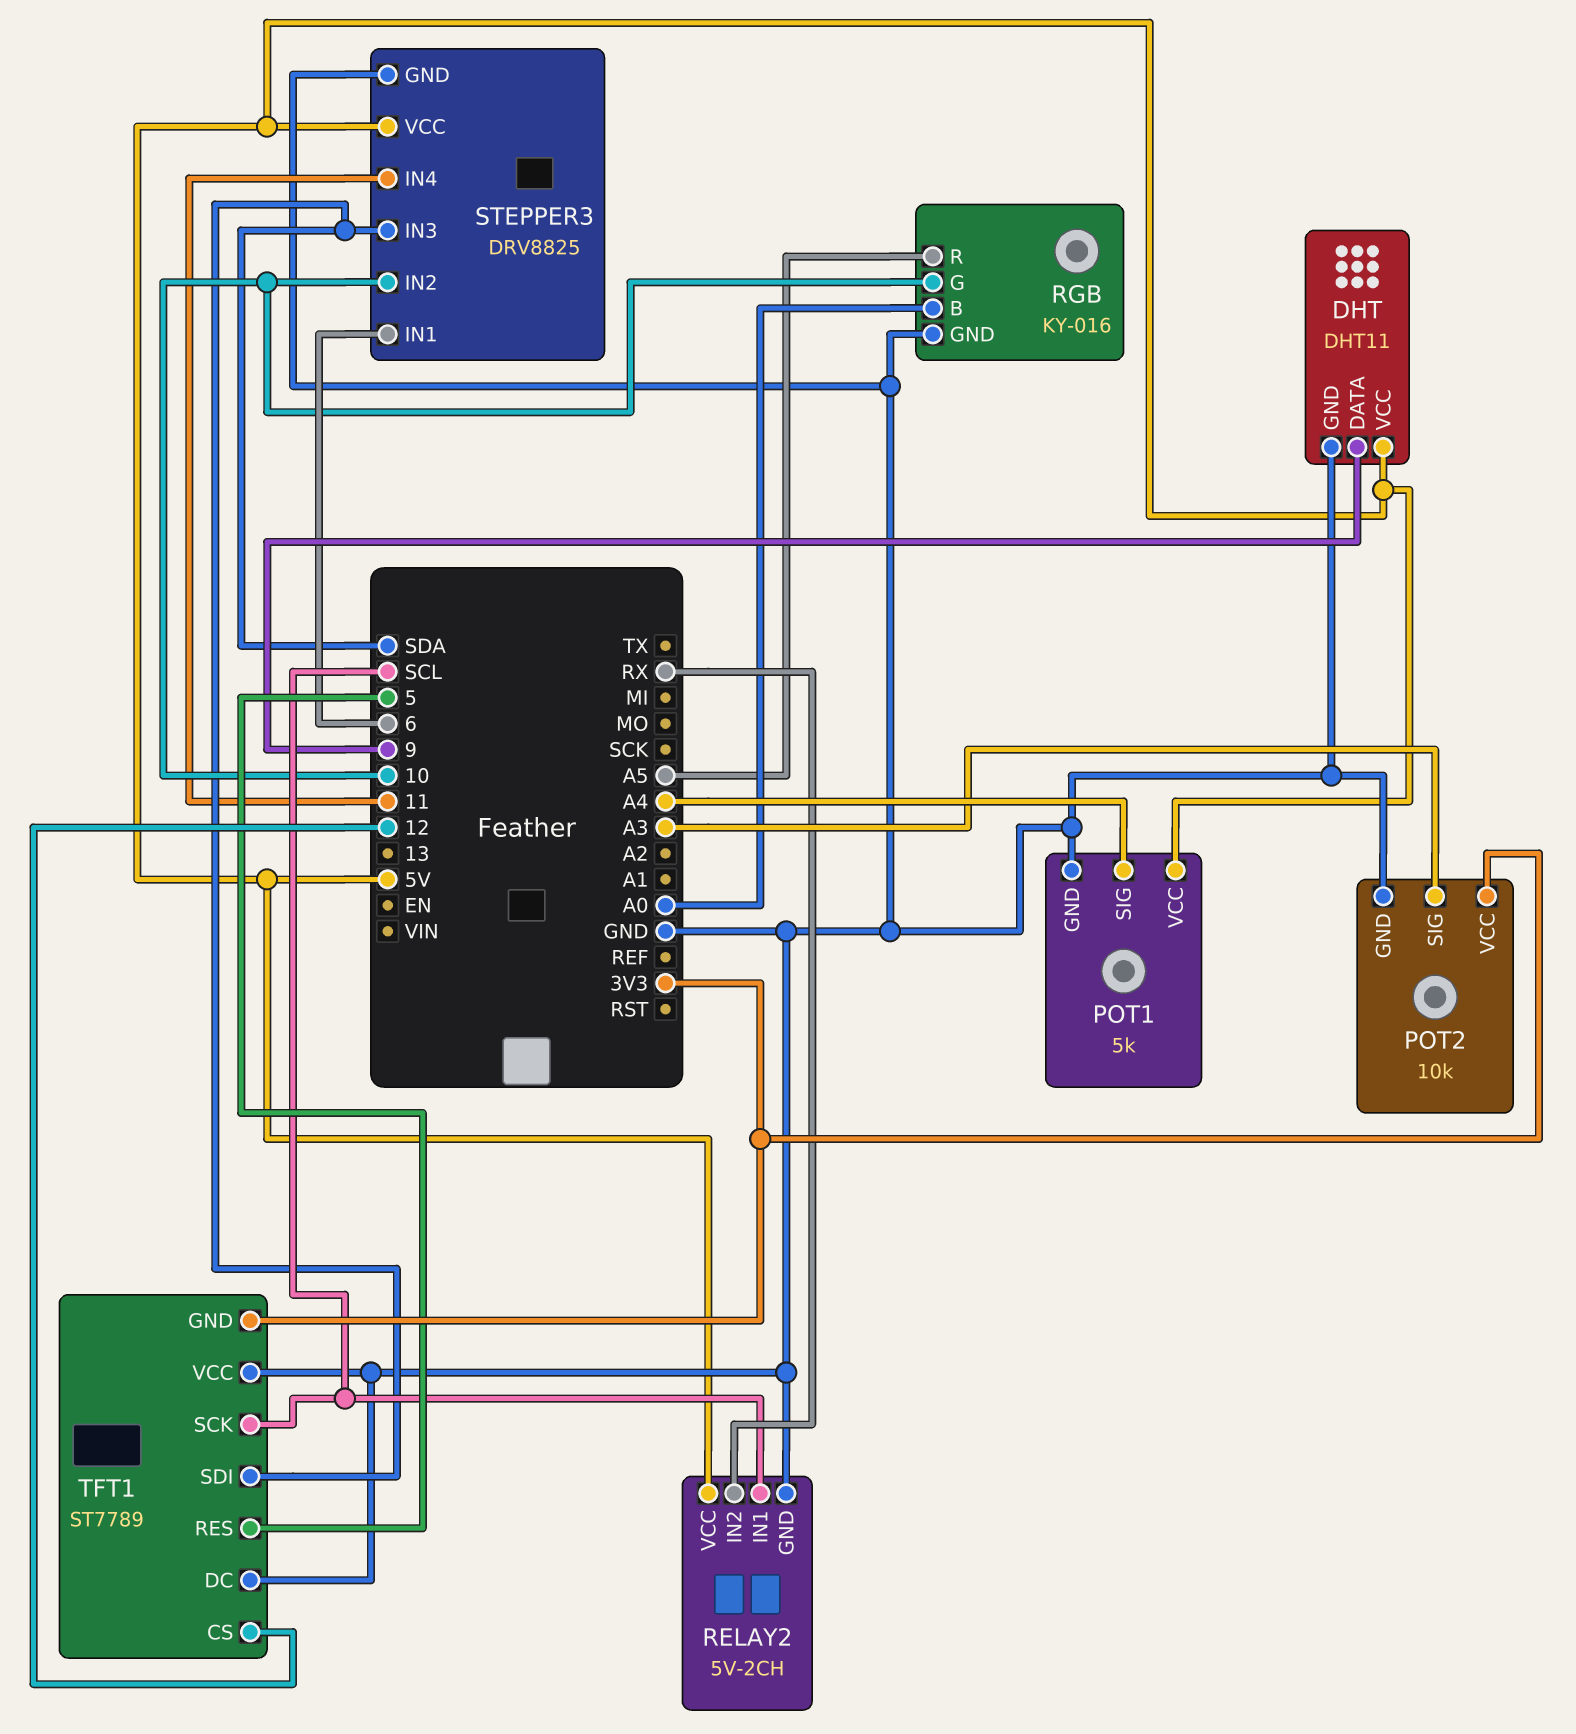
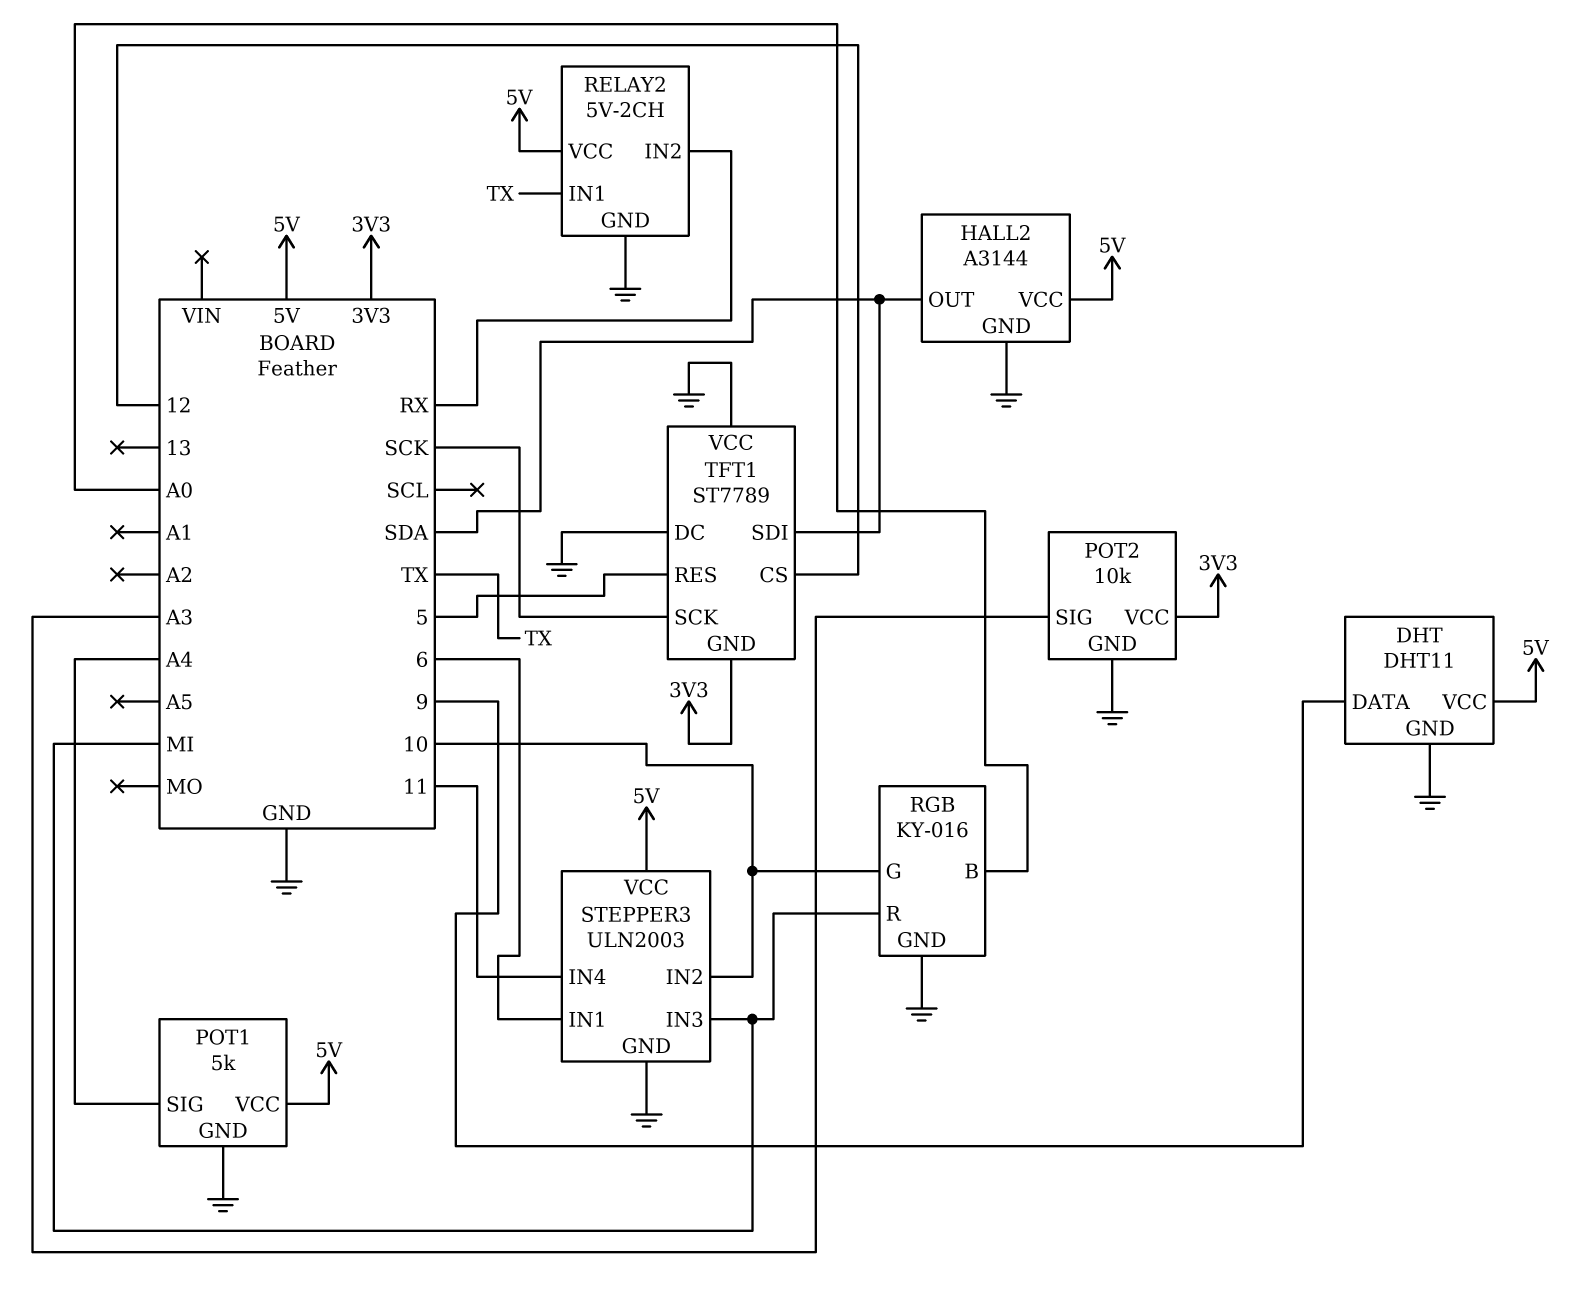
HALL2: none -> A3144
HALL2 pin GND: none -> GND
HALL2 pin OUT: none -> SDA
HALL2 pin VCC: none -> 5V
RELAY2 pin IN1: SCL -> TX
RGB pin R: A5 -> MI
STEPPER3: DRV8825 -> ULN2003
STEPPER3 pin IN3: SDA -> MI
TFT1 pin SCK: SCL -> SCK

